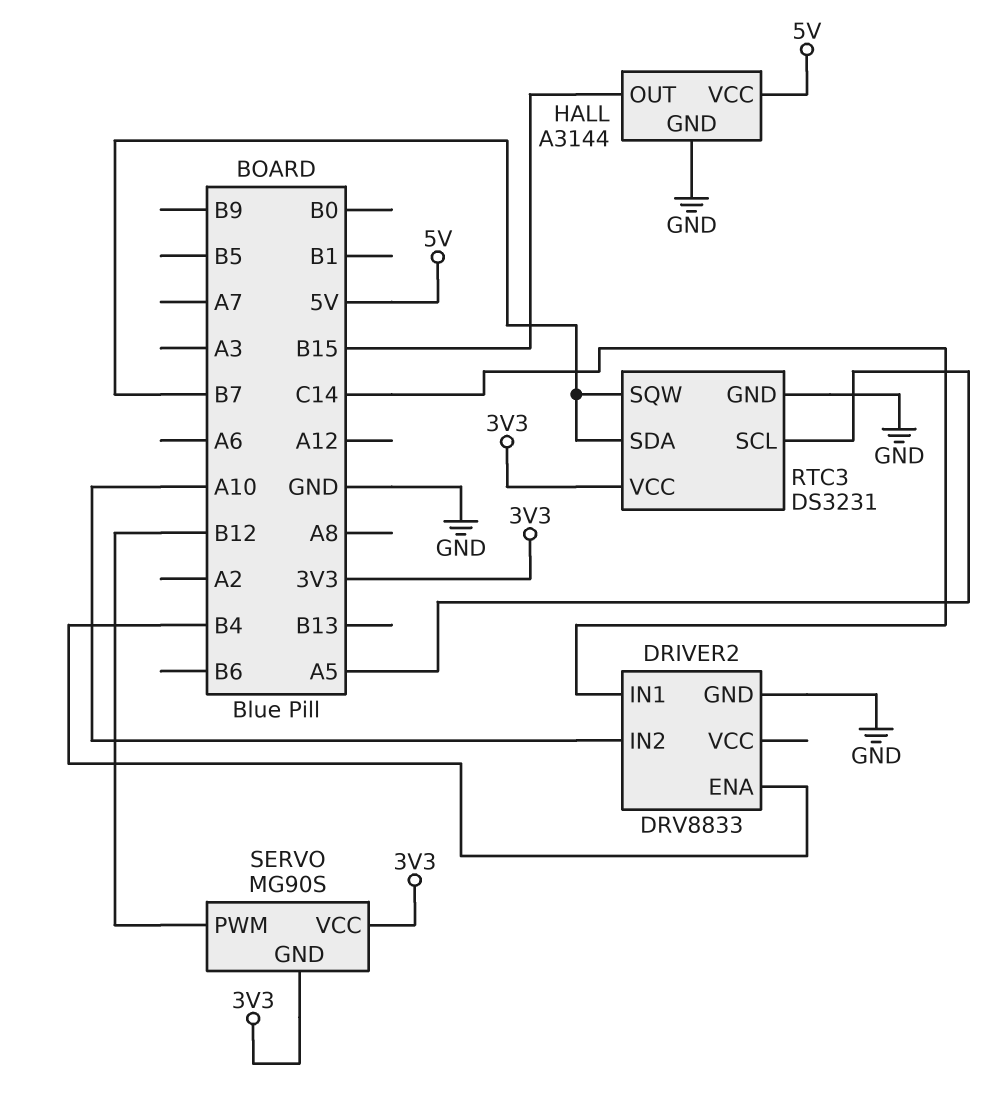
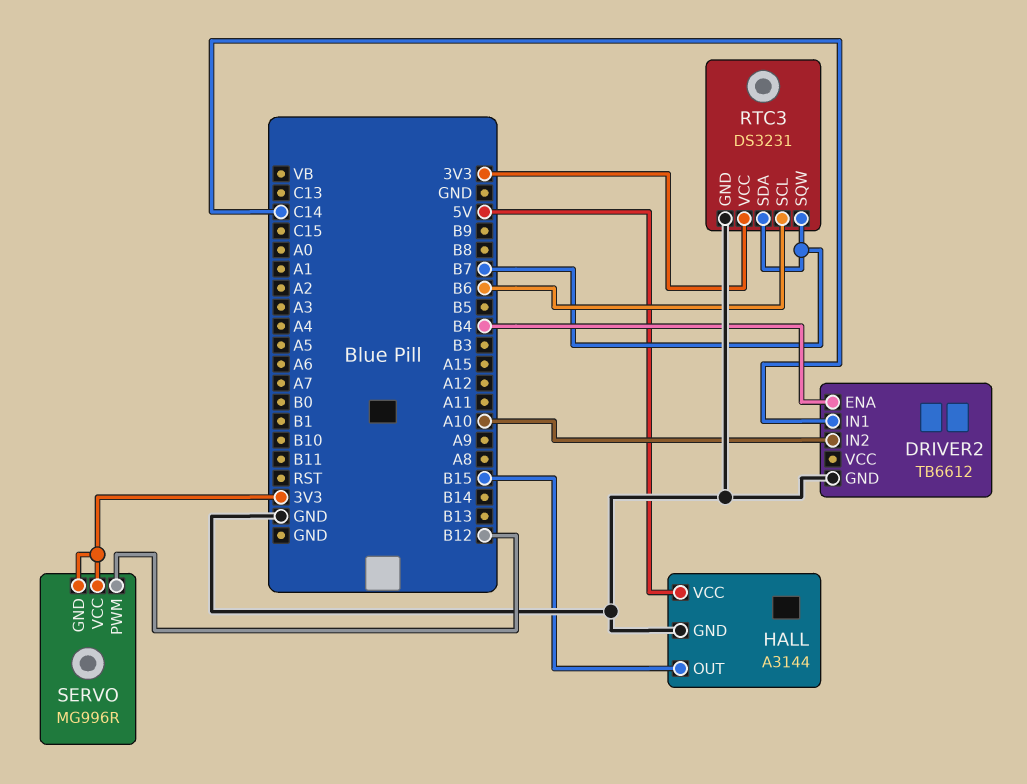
DRIVER2: DRV8833 -> TB6612
RTC3 pin SCL: A5 -> B6
SERVO: MG90S -> MG996R

